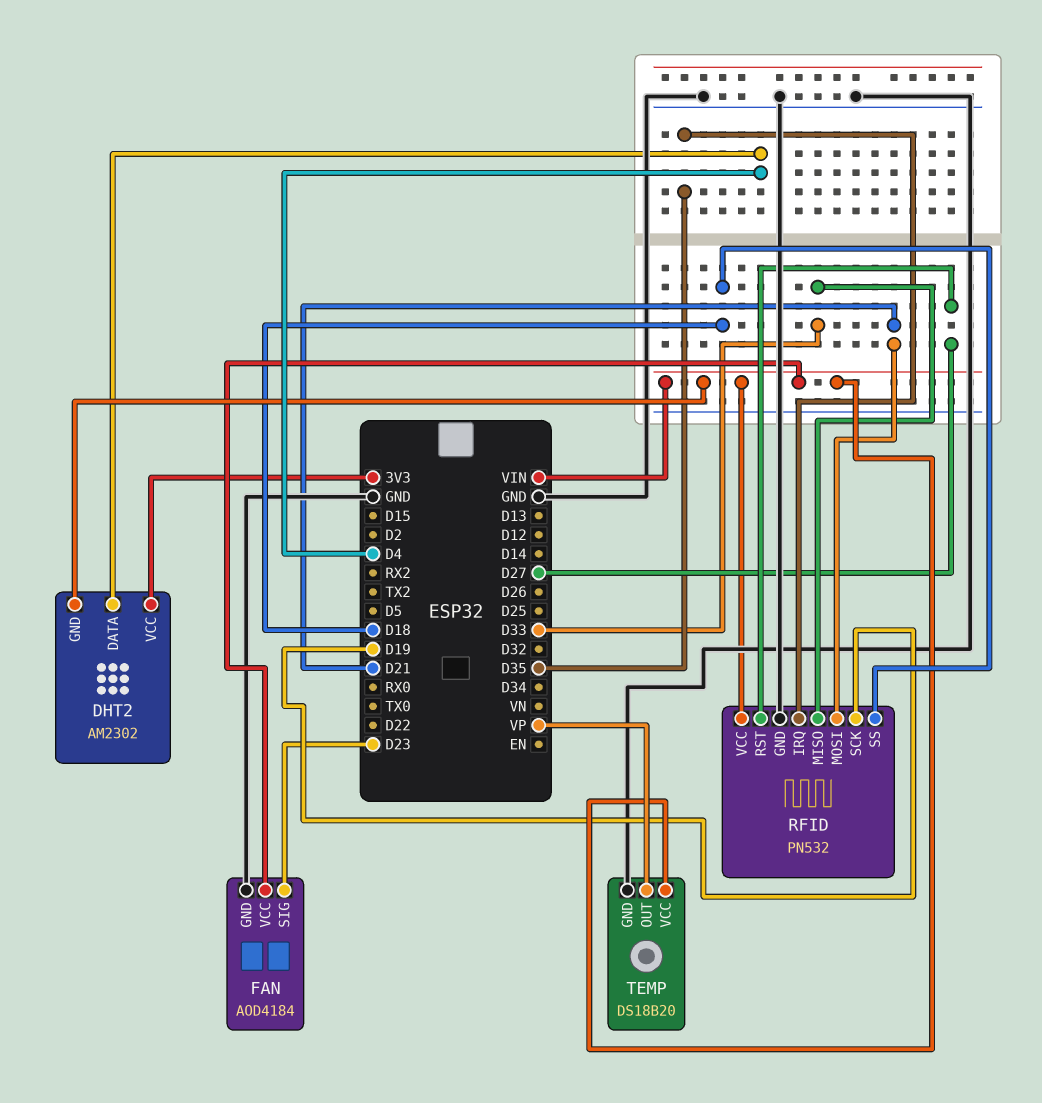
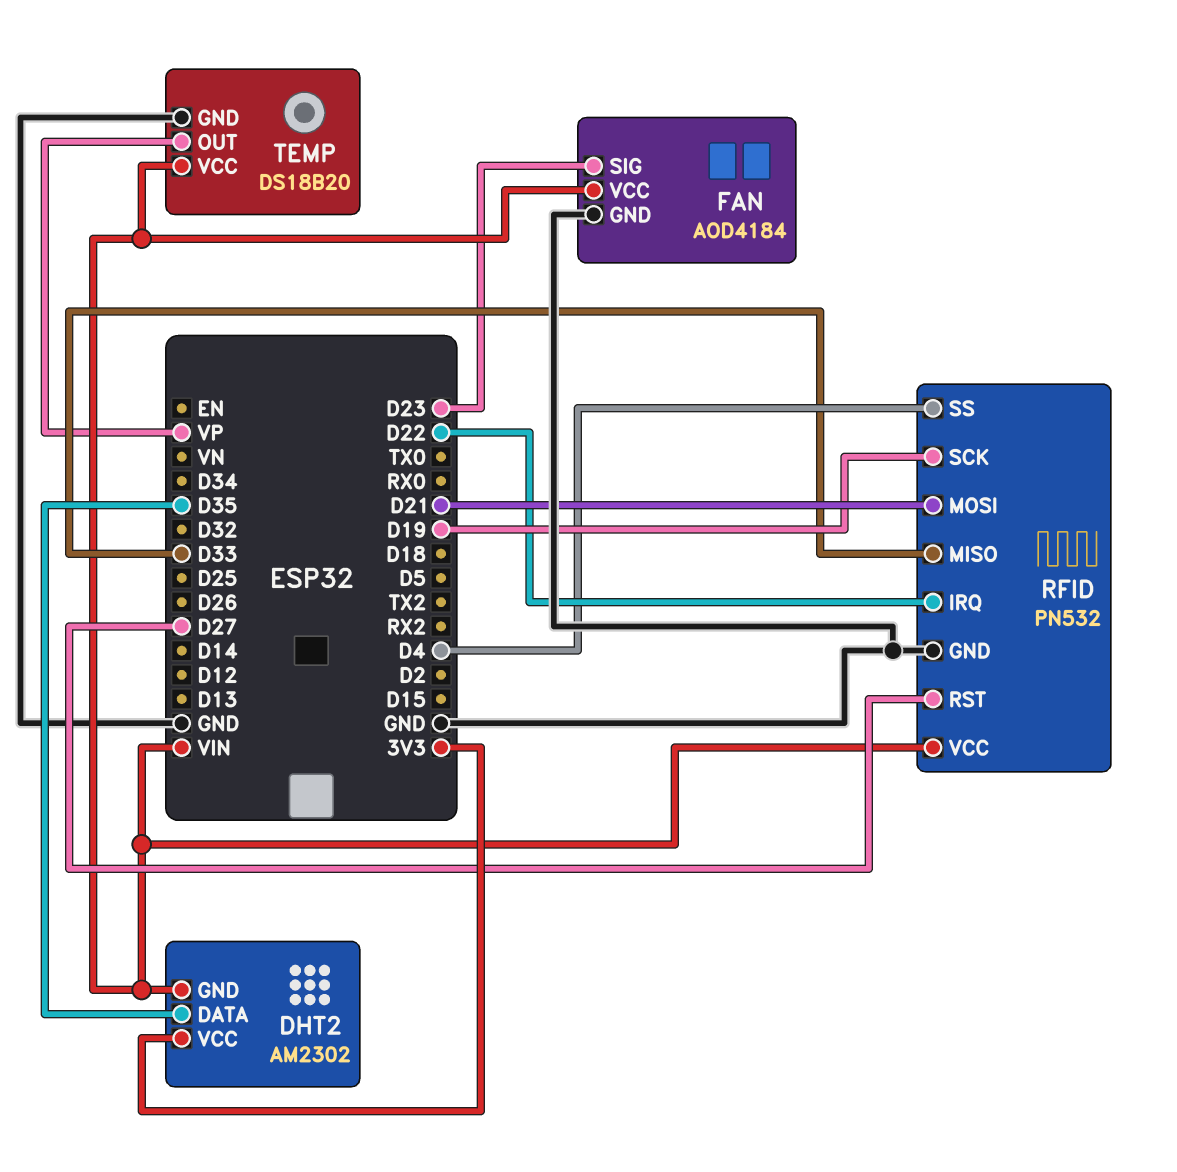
DHT2 pin DATA: D4 -> D35
RFID pin IRQ: D35 -> D22
RFID pin SS: D18 -> D4

